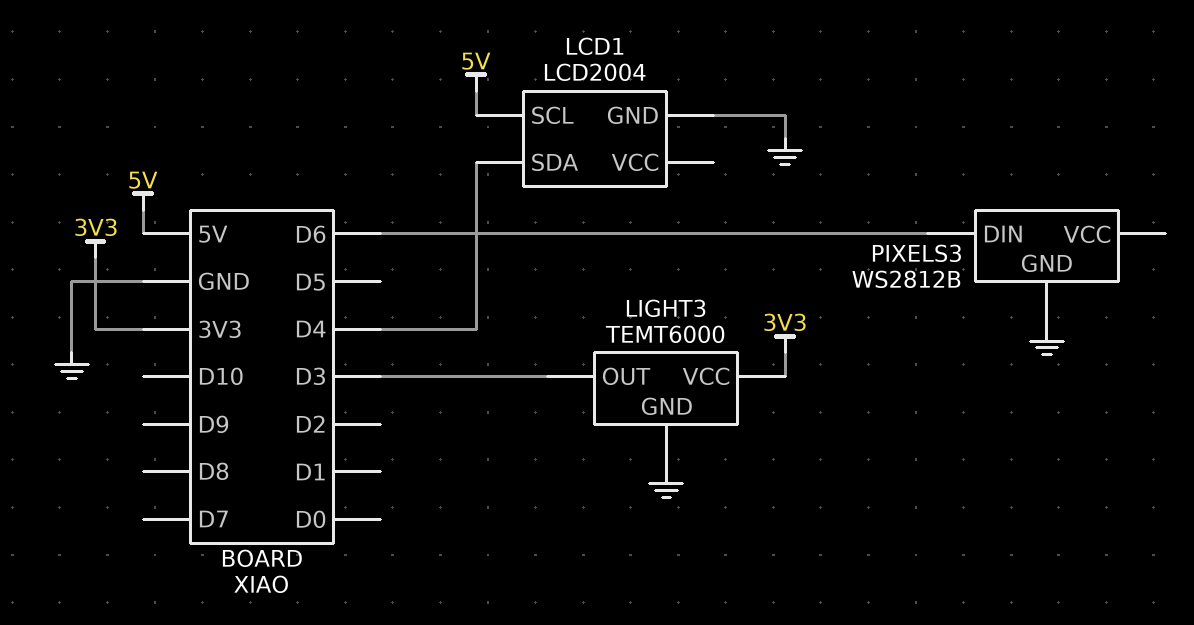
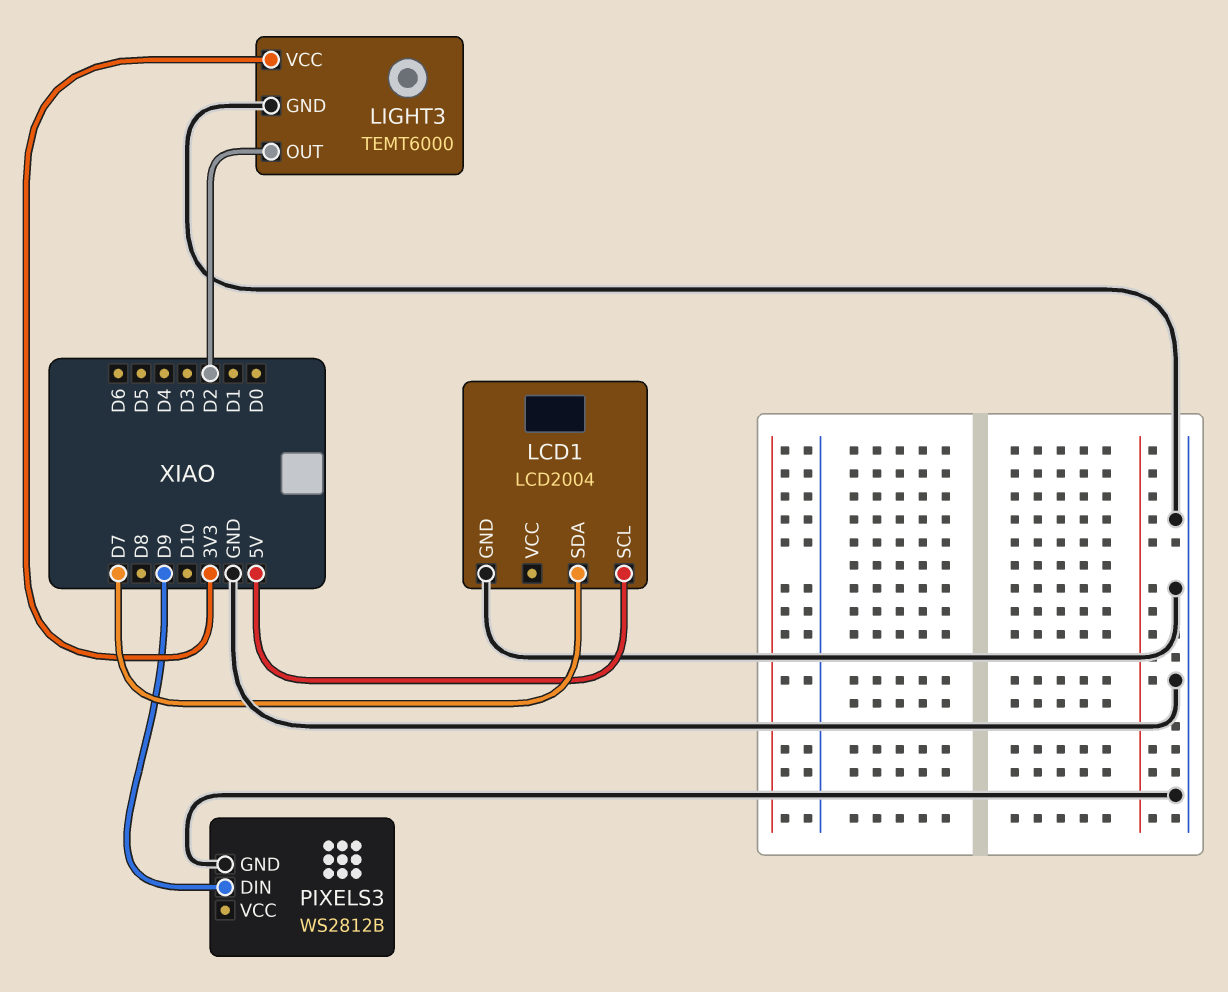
LCD1 pin SDA: D4 -> D7
LIGHT3 pin OUT: D3 -> D2
PIXELS3 pin DIN: D6 -> D9

